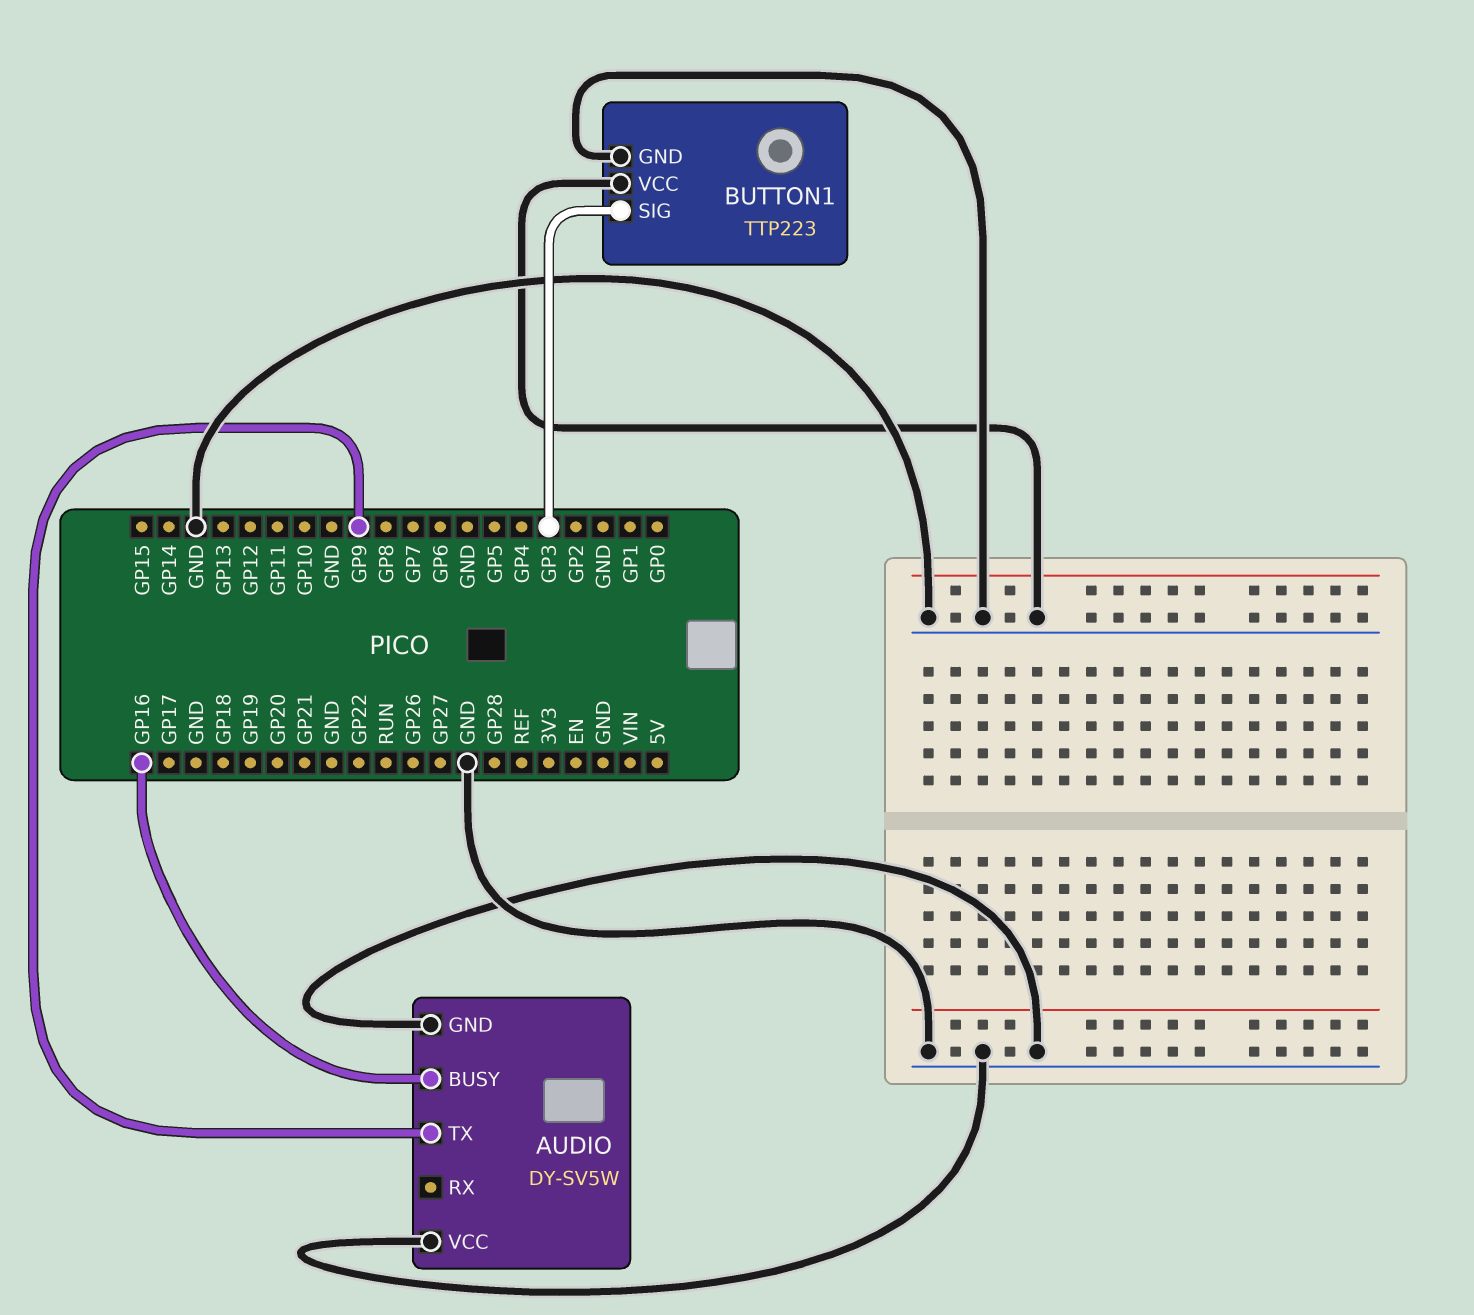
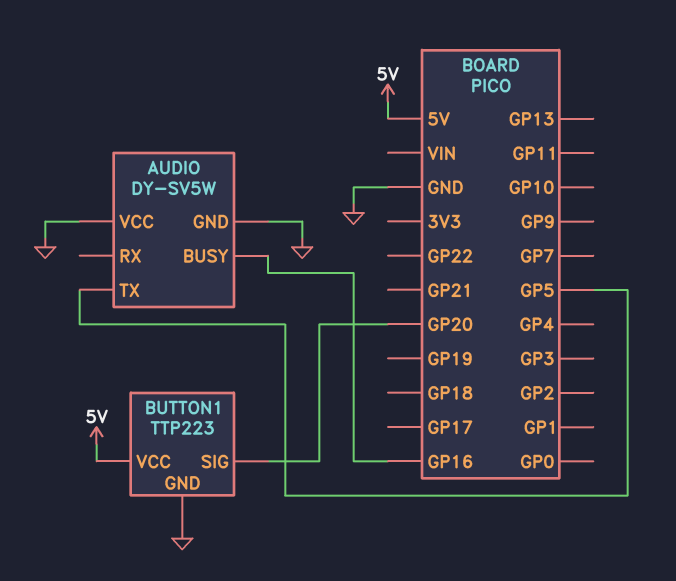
AUDIO pin TX: GP9 -> GP5
BUTTON1 pin SIG: GP3 -> GP20
BUTTON1 pin VCC: GND -> 5V

